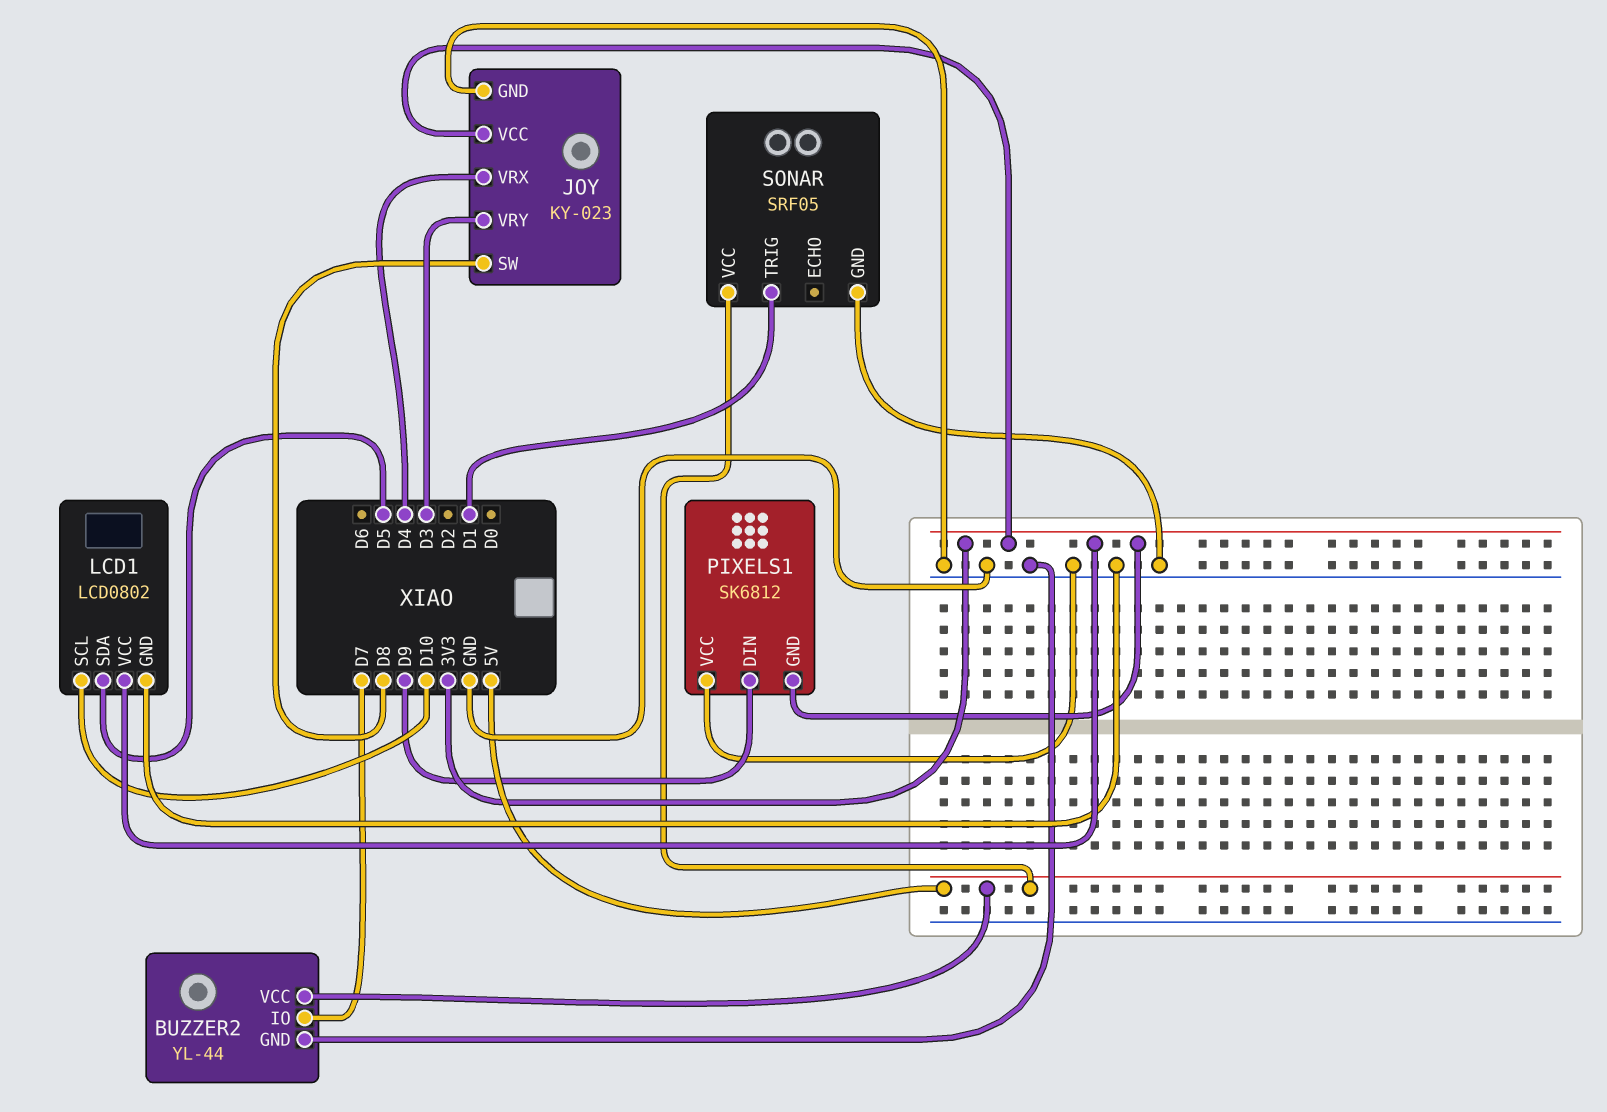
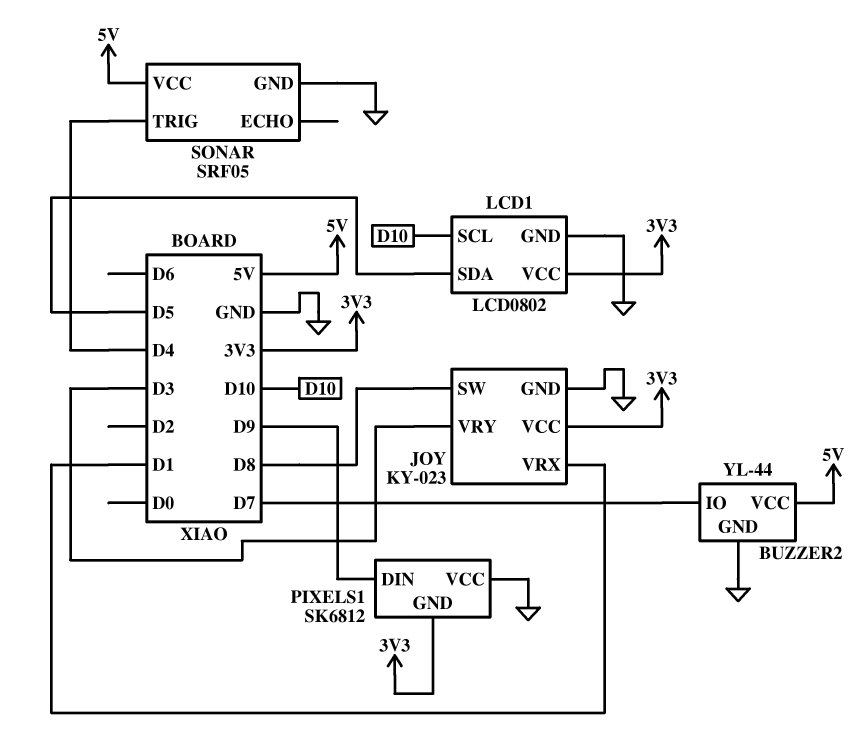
JOY pin VRX: D4 -> D1
SONAR pin TRIG: D1 -> D4

